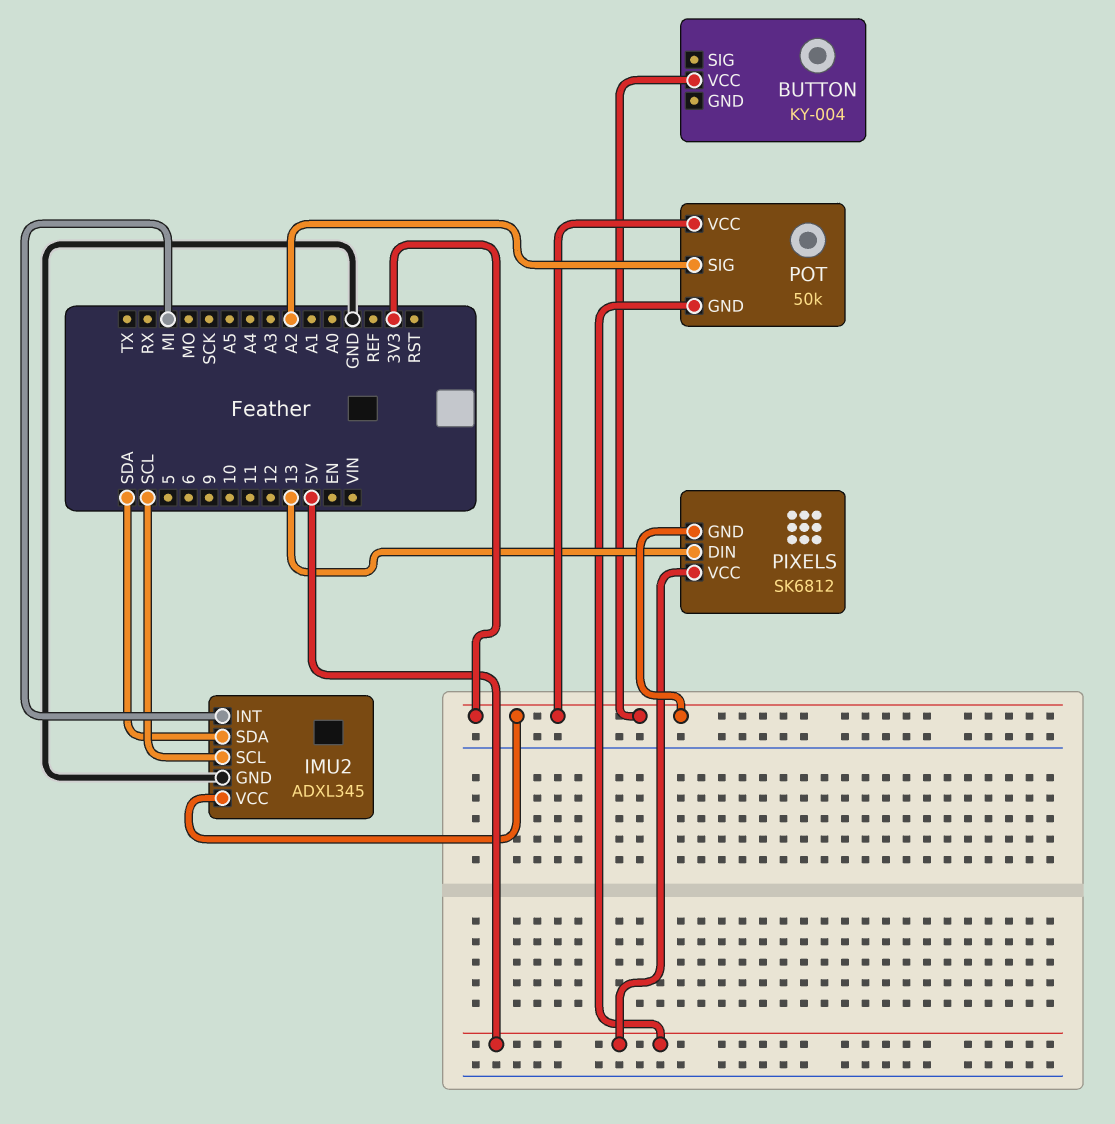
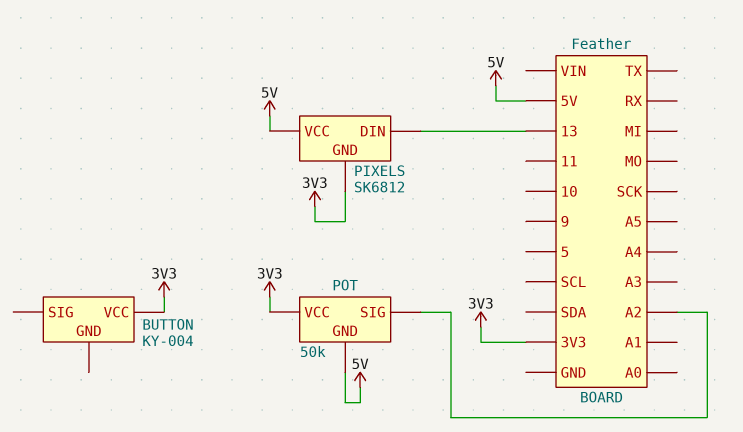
IMU2: ADXL345 -> none
IMU2 pin GND: GND -> none
IMU2 pin INT: MI -> none
IMU2 pin SCL: SCL -> none
IMU2 pin SDA: SDA -> none
IMU2 pin VCC: 3V3 -> none

